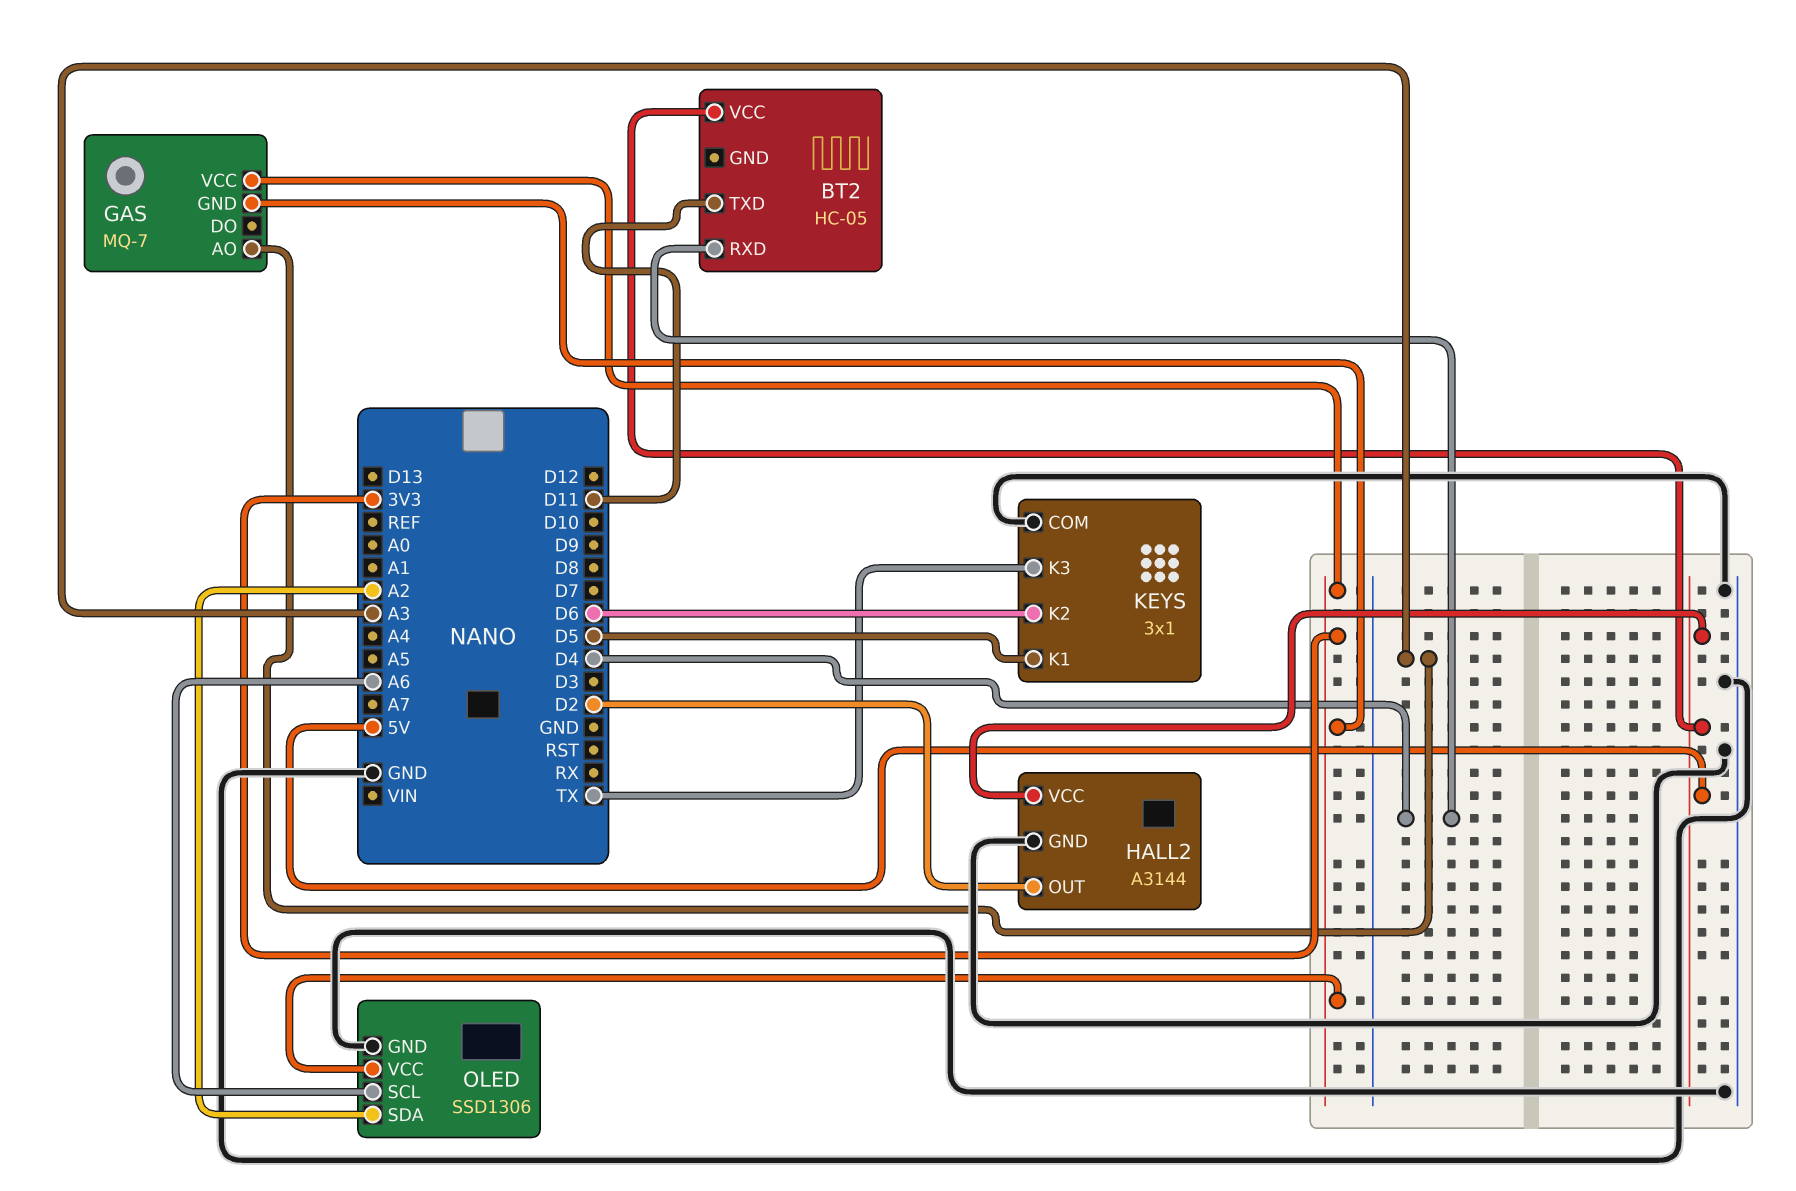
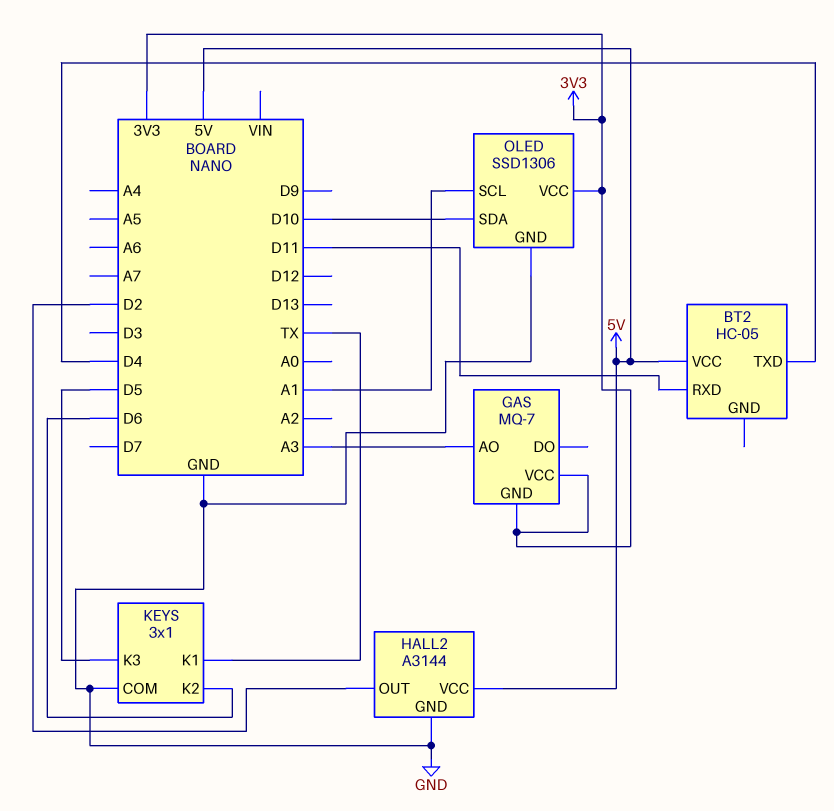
BT2 pin RXD: D4 -> D11
BT2 pin TXD: D11 -> D4
KEYS pin K1: D5 -> TX
KEYS pin K3: TX -> D5
OLED pin SCL: A6 -> A1
OLED pin SDA: A2 -> D10

